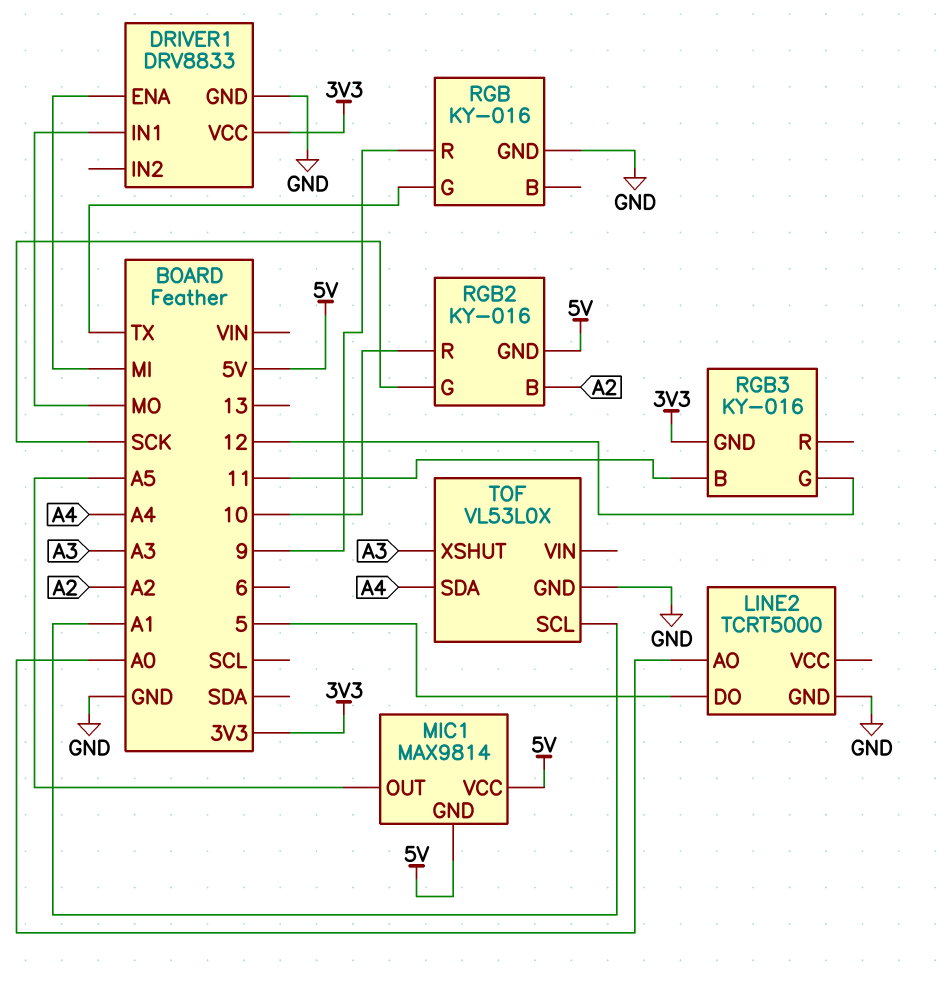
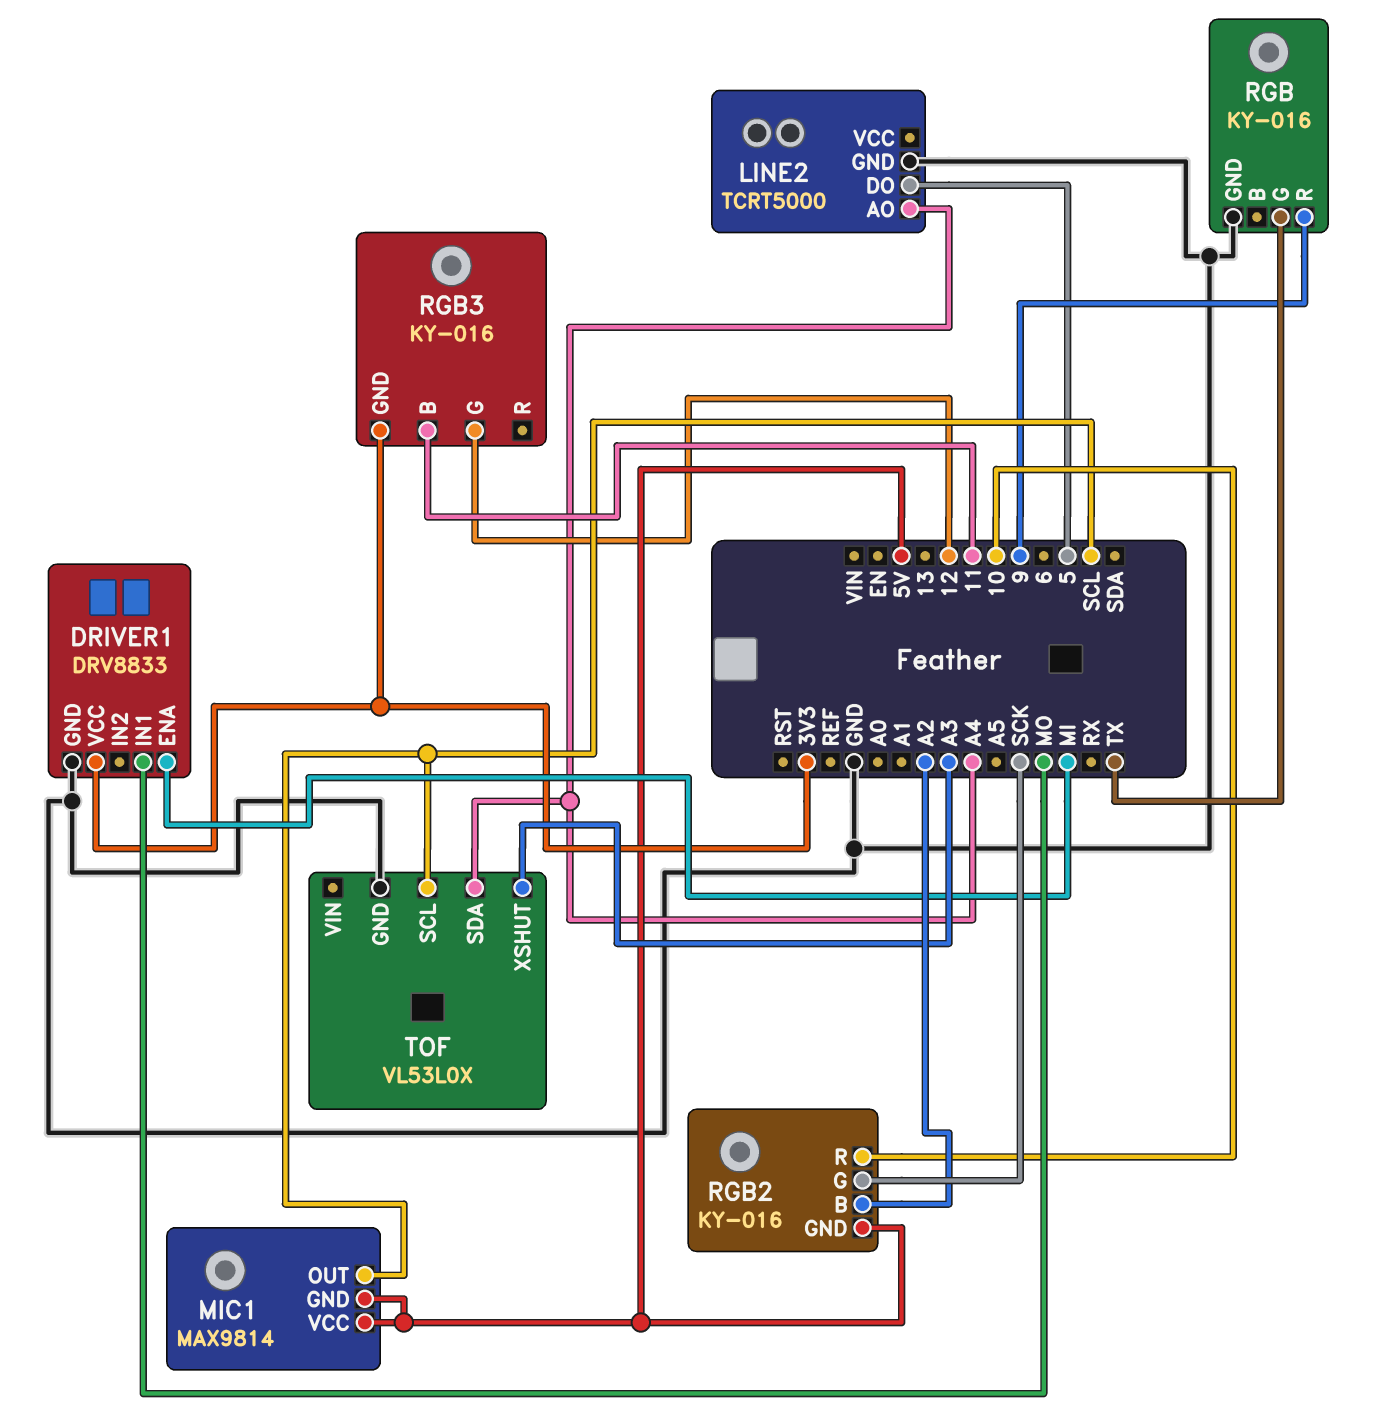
LINE2 pin AO: A0 -> A4
MIC1 pin OUT: A5 -> SCL
TOF pin SCL: A1 -> SCL

